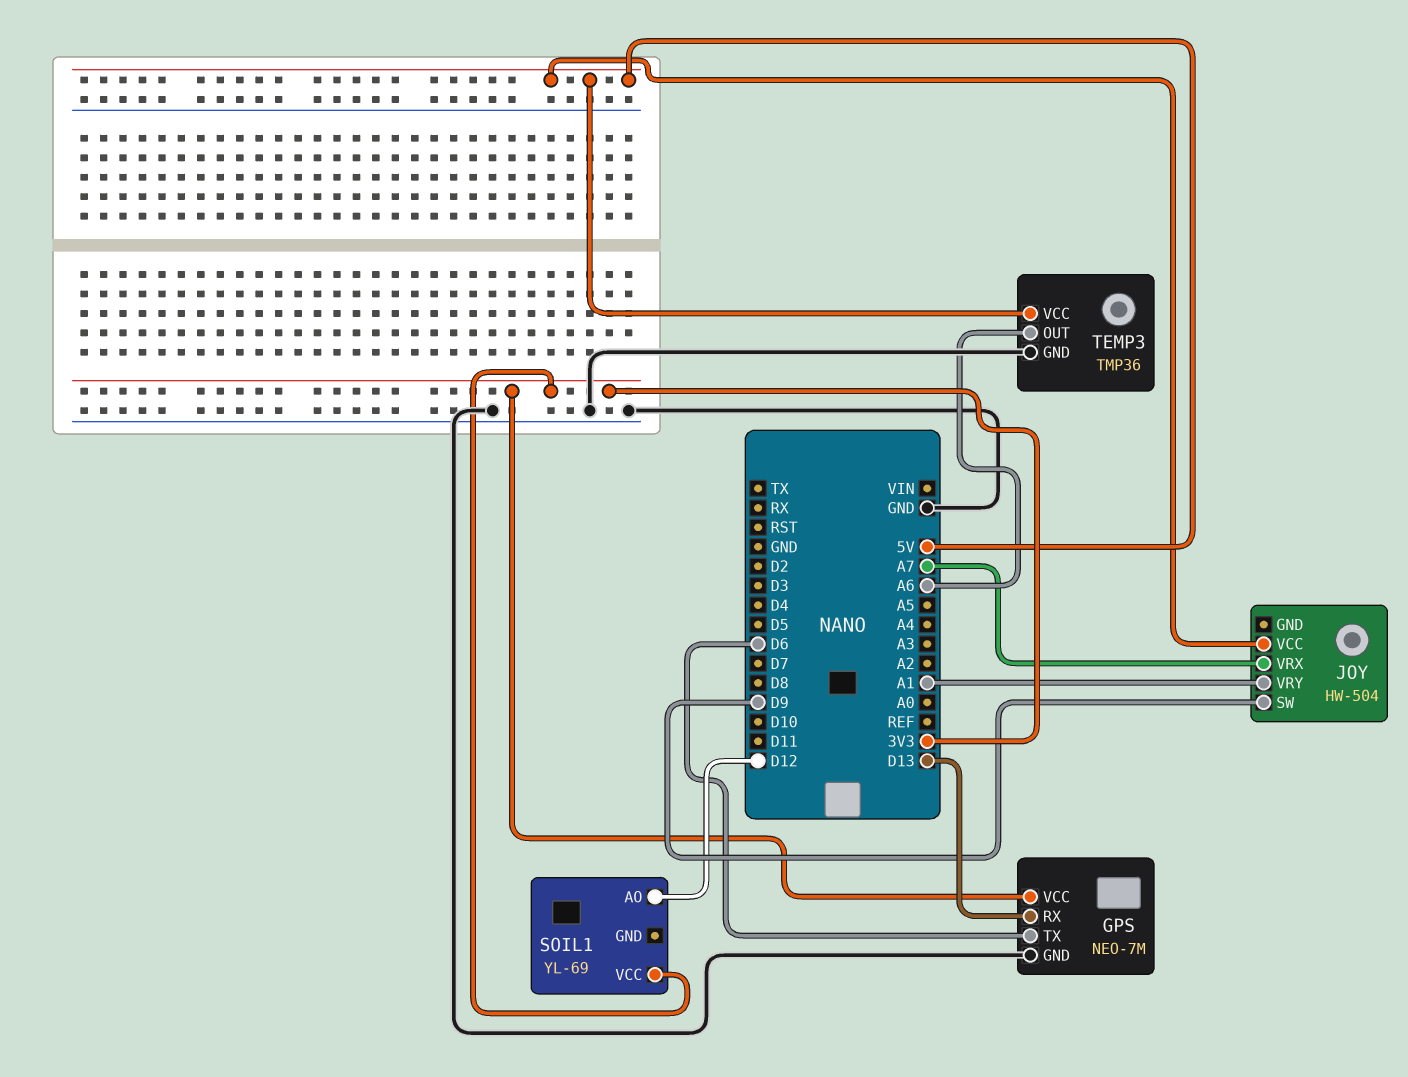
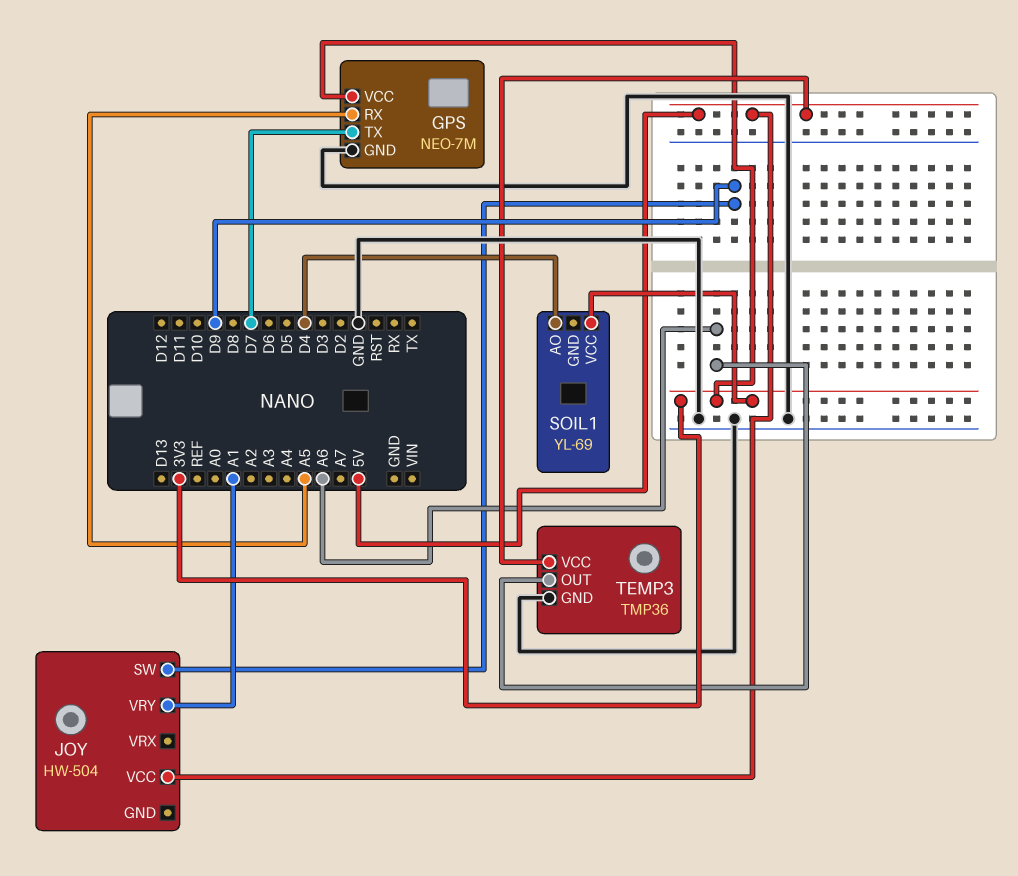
GPS pin RX: D13 -> A5
GPS pin TX: D6 -> D7
JOY pin VRX: A7 -> none
SOIL1 pin AO: D12 -> D4

